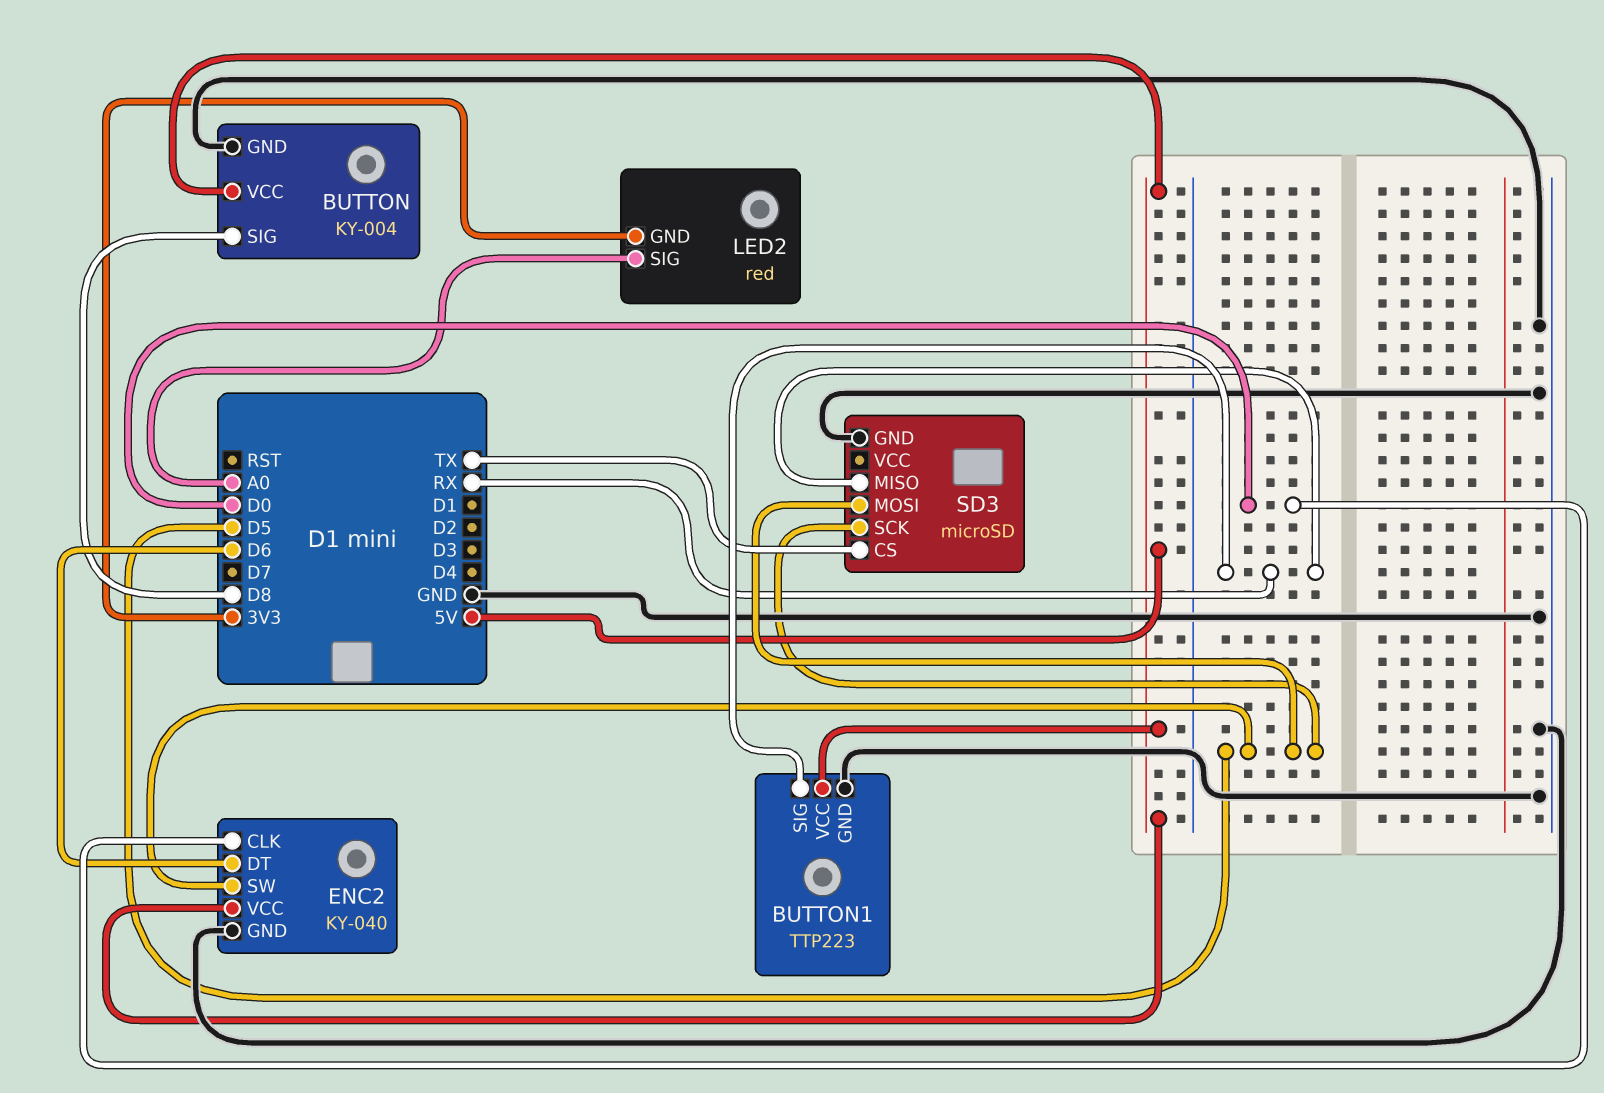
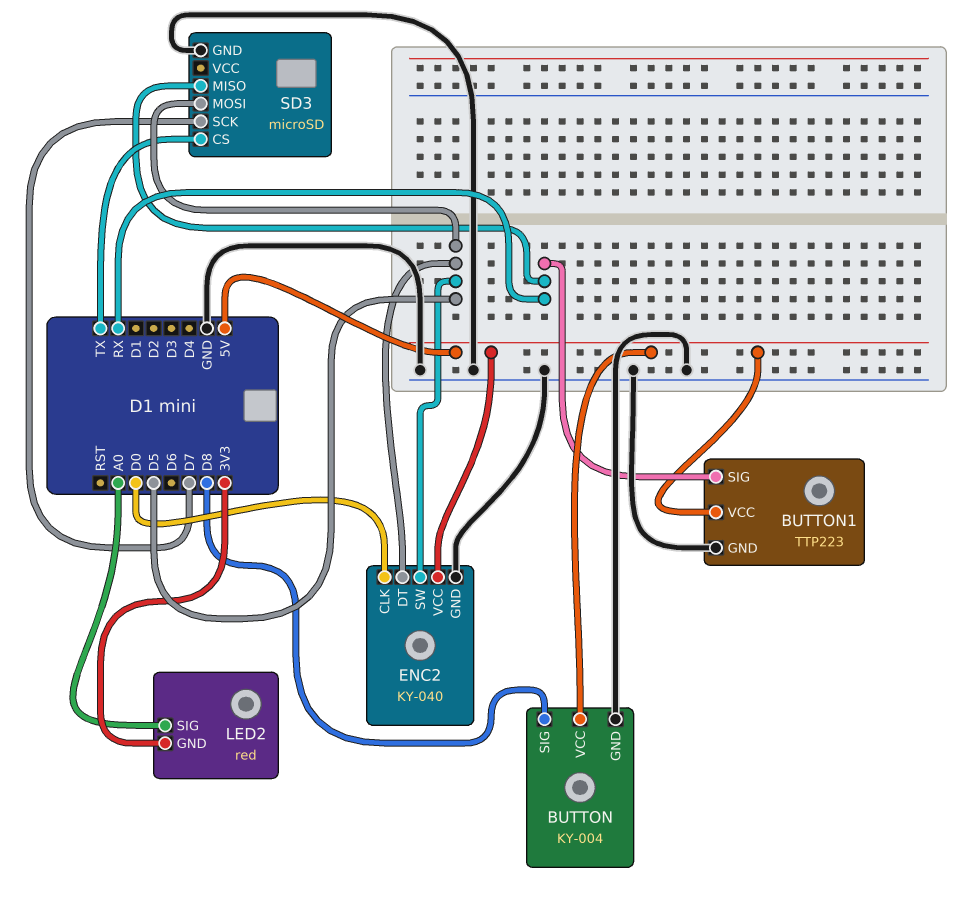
ENC2 pin DT: D6 -> D5
SD3 pin SCK: D5 -> D7

